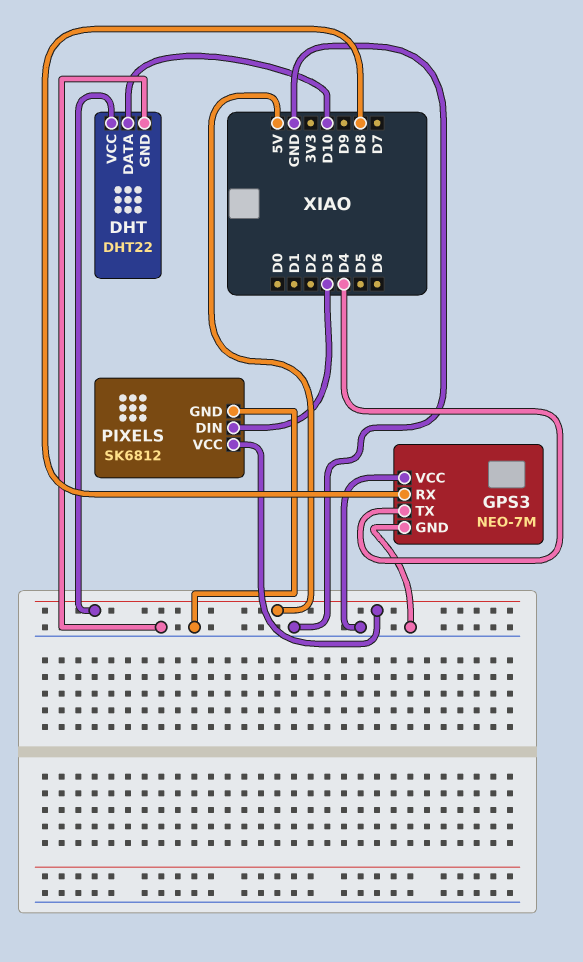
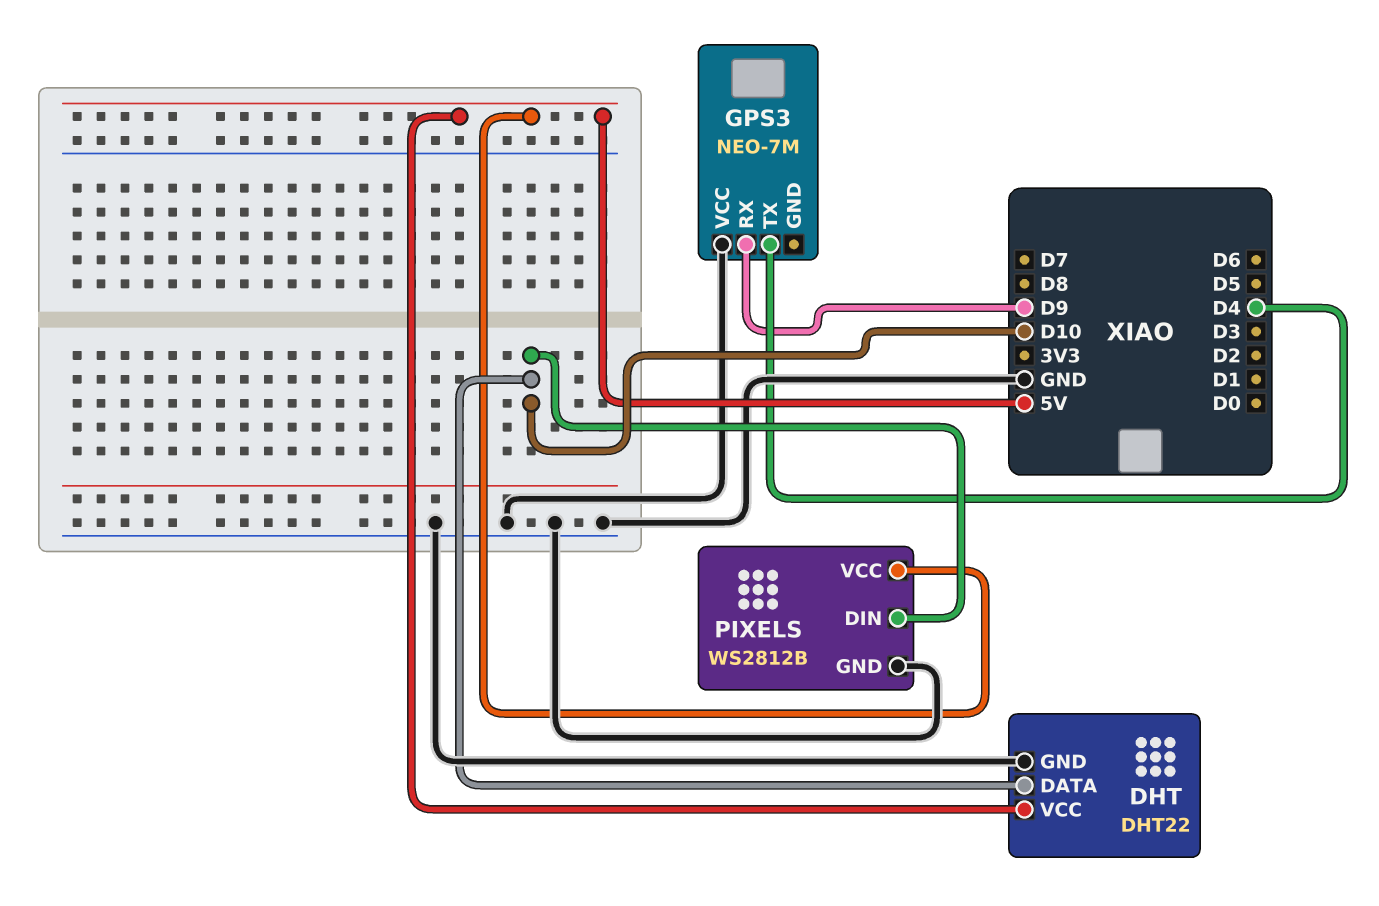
GPS3 pin GND: GND -> none
GPS3 pin RX: D8 -> D9
PIXELS: SK6812 -> WS2812B
PIXELS pin DIN: D3 -> D10

